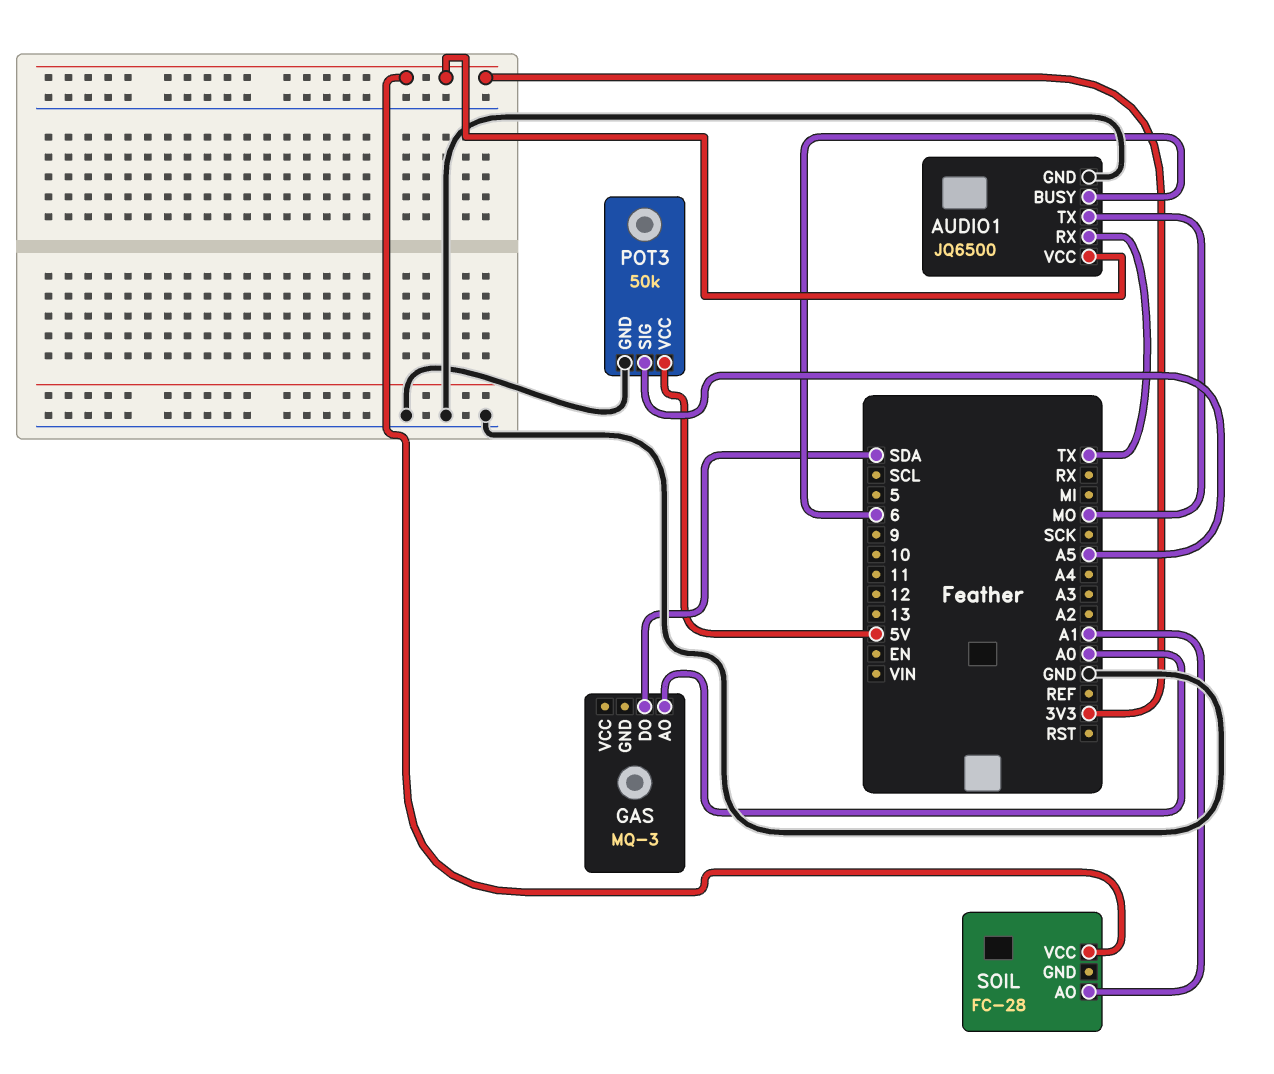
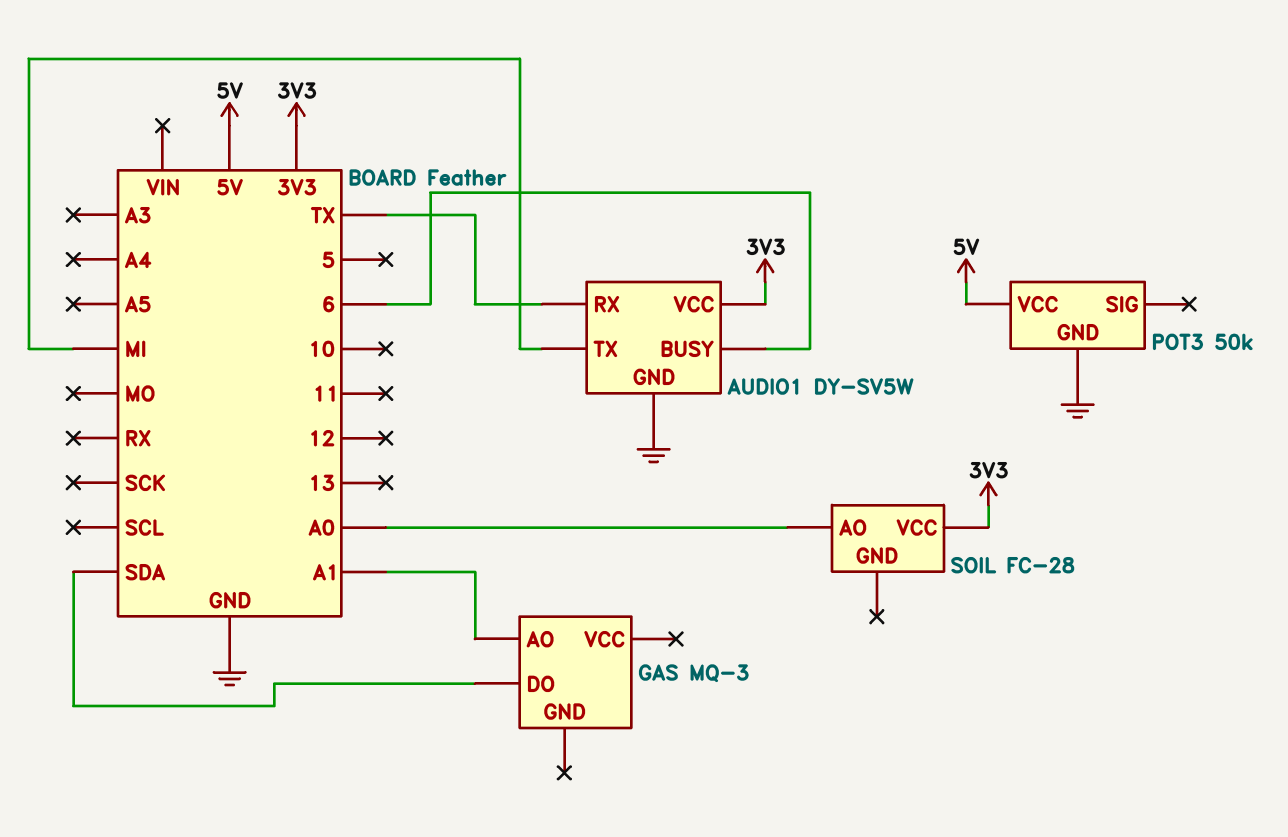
AUDIO1: JQ6500 -> DY-SV5W
AUDIO1 pin TX: MO -> MI
GAS pin AO: A0 -> A1
POT3 pin SIG: A5 -> none
SOIL pin AO: A1 -> A0

